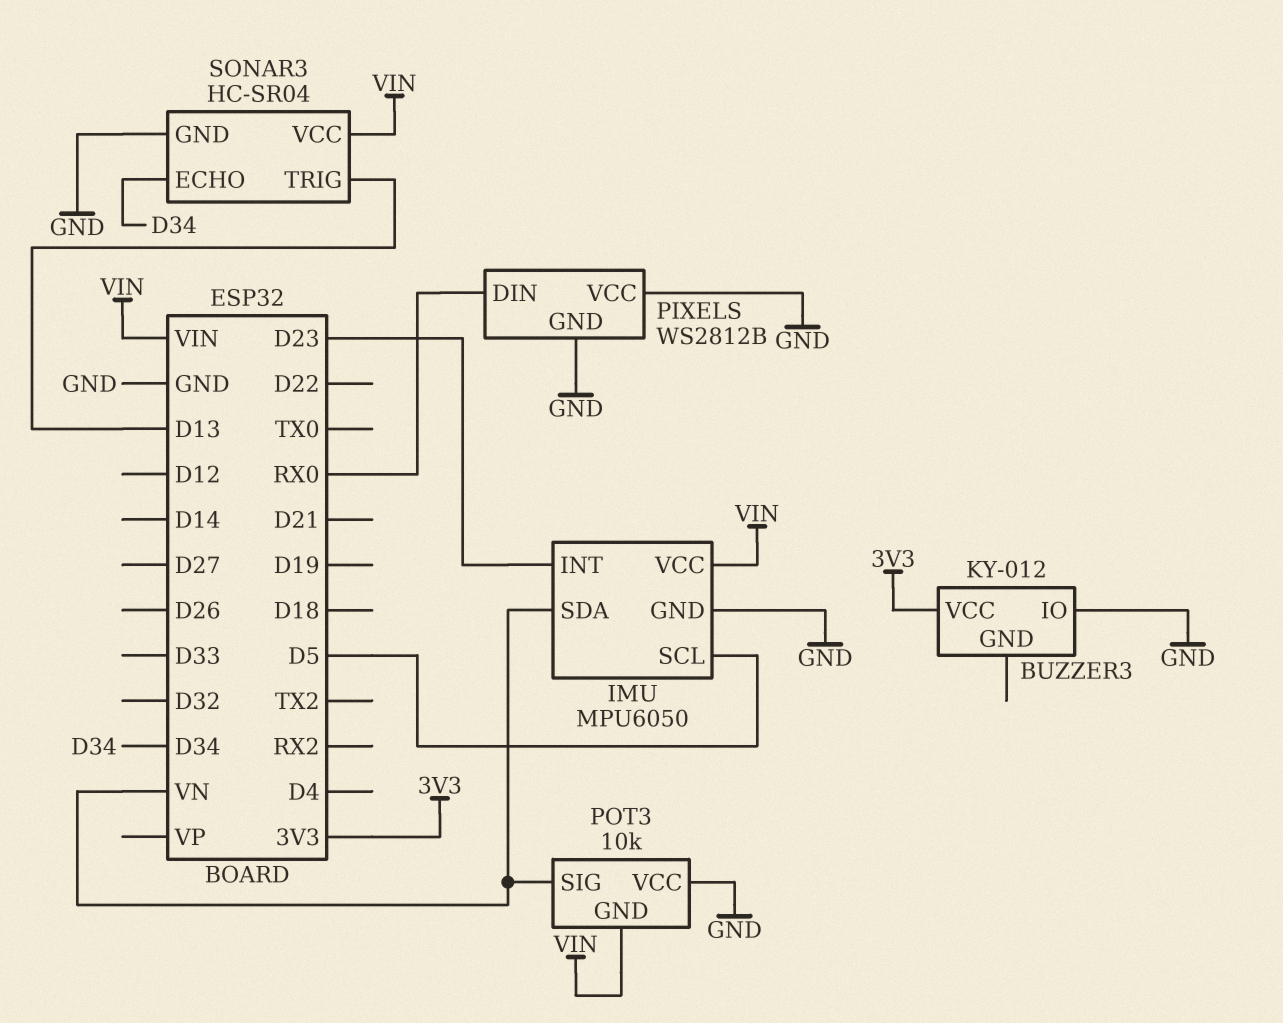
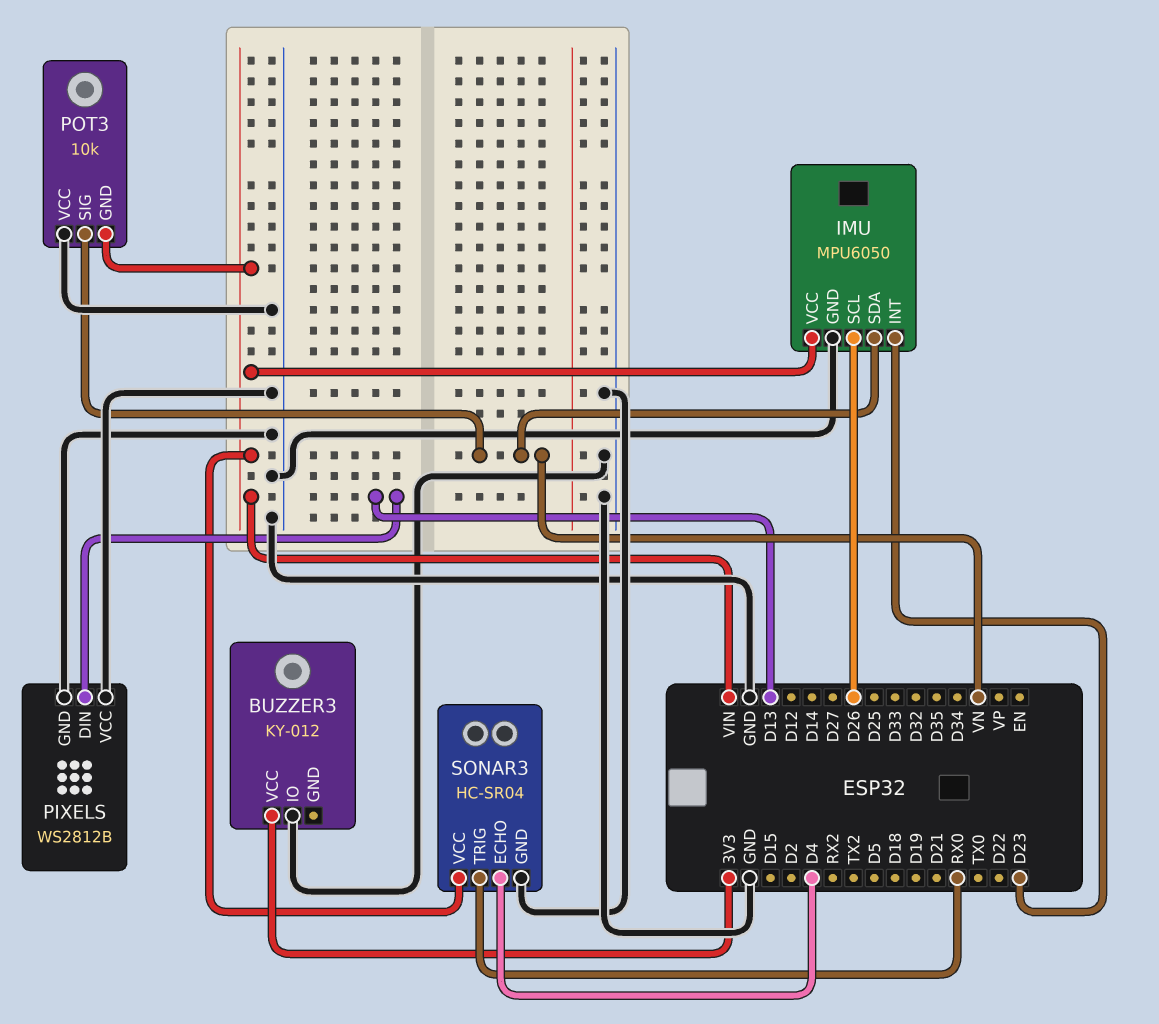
IMU pin SCL: D5 -> D26
PIXELS pin DIN: RX0 -> D13
SONAR3 pin ECHO: D34 -> D4
SONAR3 pin TRIG: D13 -> RX0

